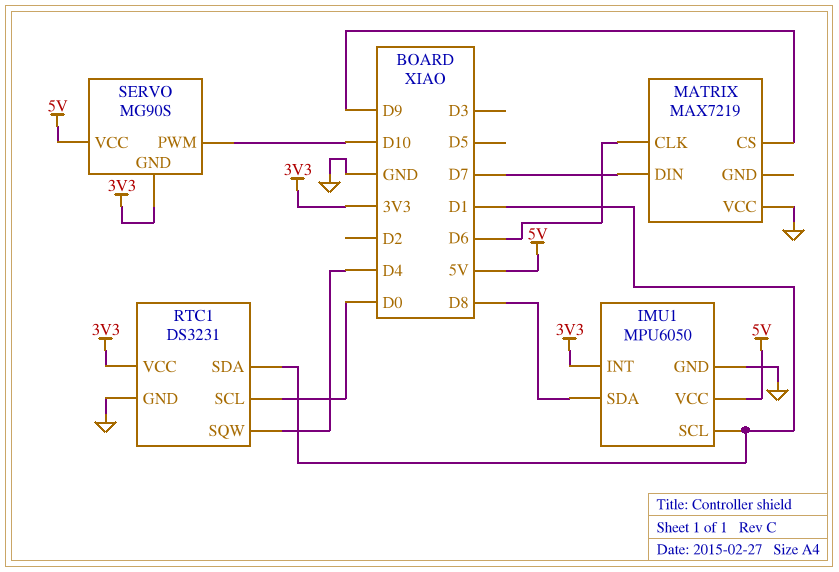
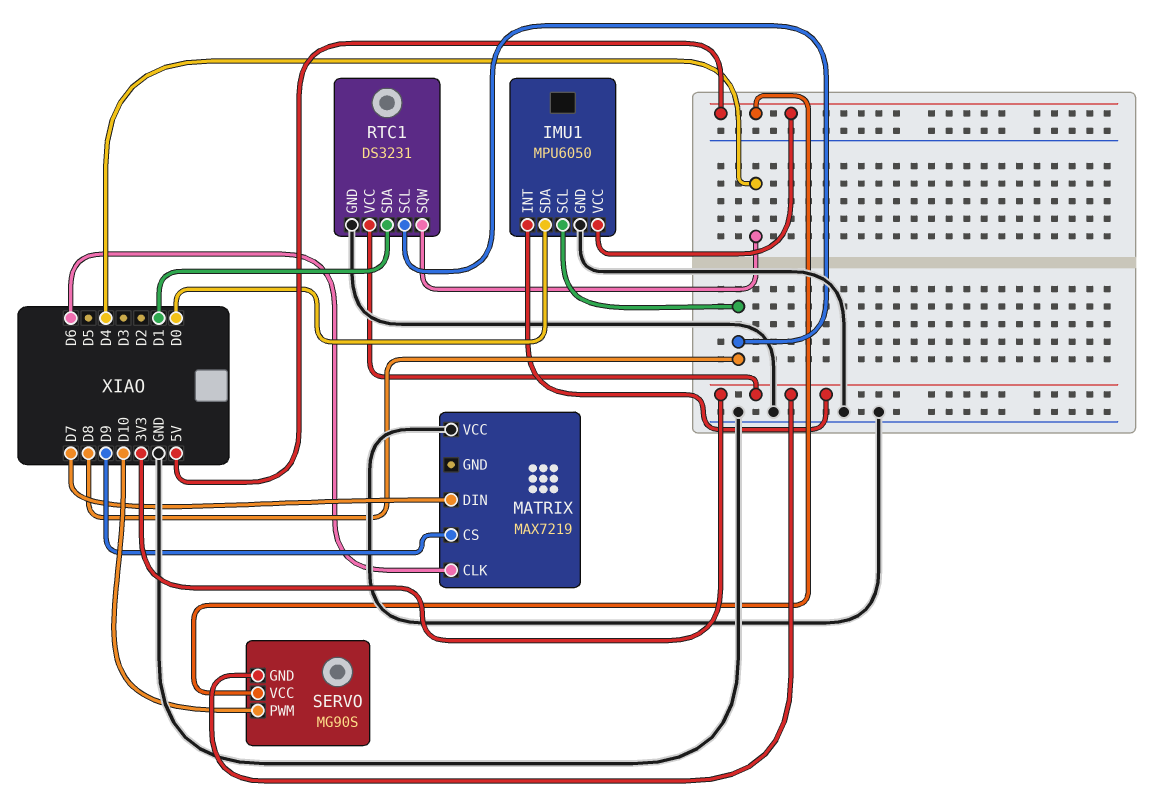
IMU1 pin SCL: D1 -> D8
IMU1 pin SDA: D8 -> D0
RTC1 pin SCL: D0 -> D8

